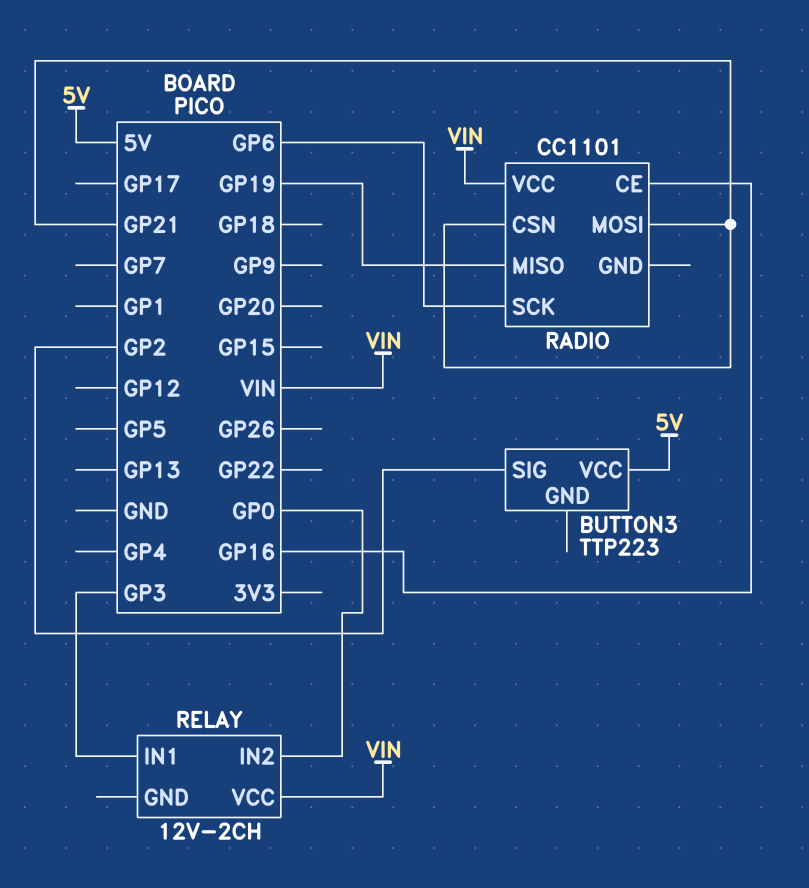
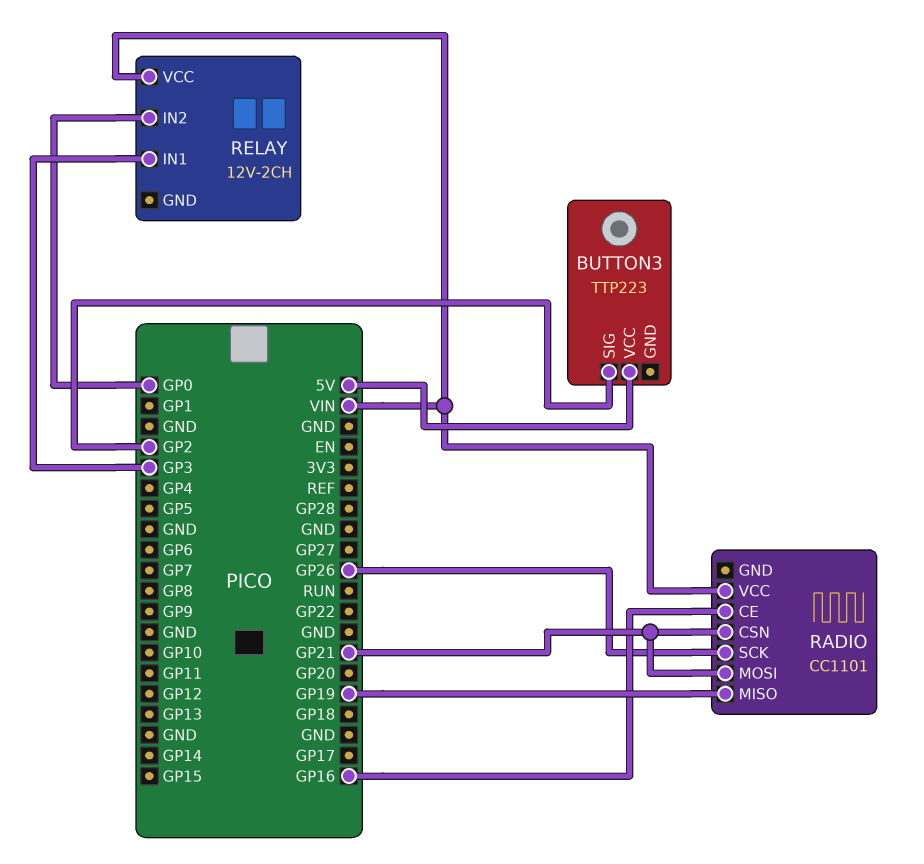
RADIO pin SCK: GP6 -> GP26

